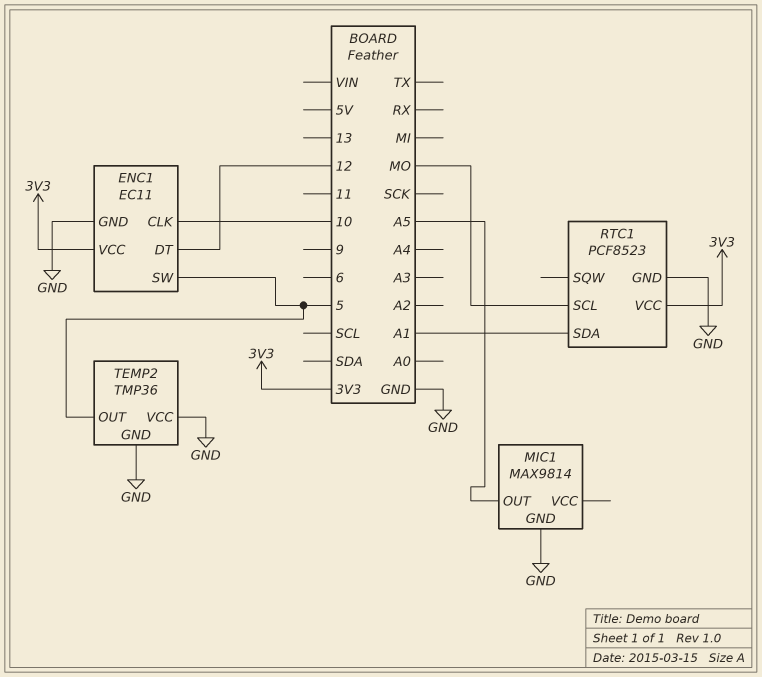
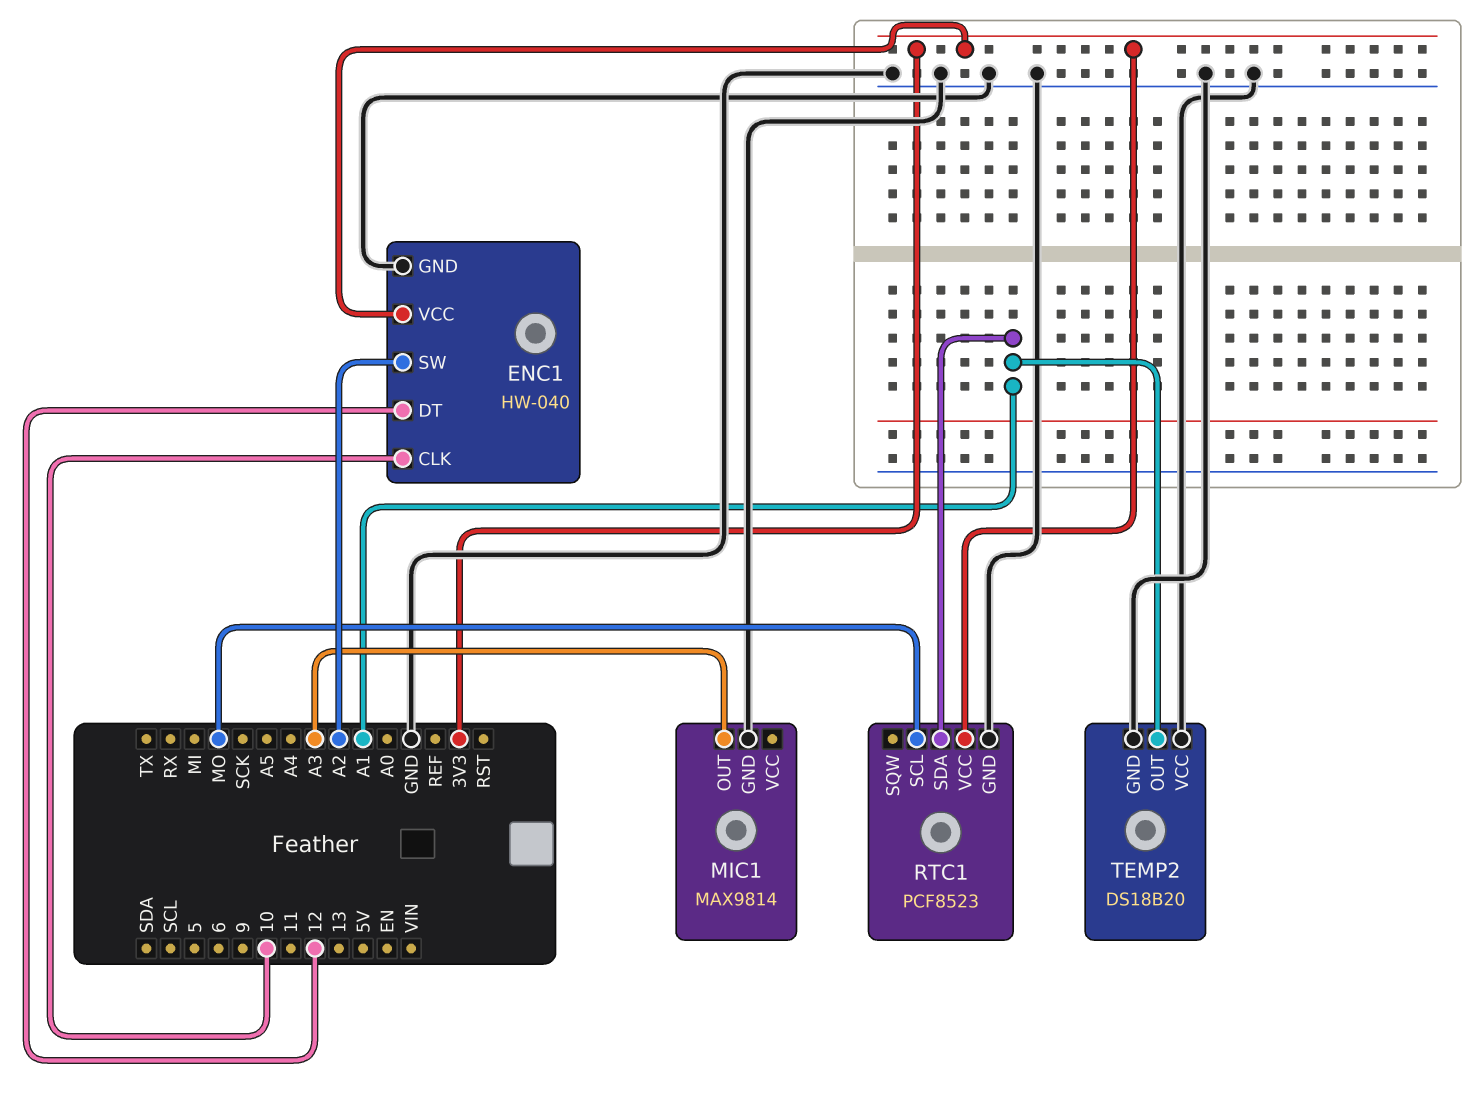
ENC1: EC11 -> HW-040
ENC1 pin SW: 5 -> A2
MIC1 pin OUT: A5 -> A3
TEMP2: TMP36 -> DS18B20
TEMP2 pin OUT: 5 -> A1

